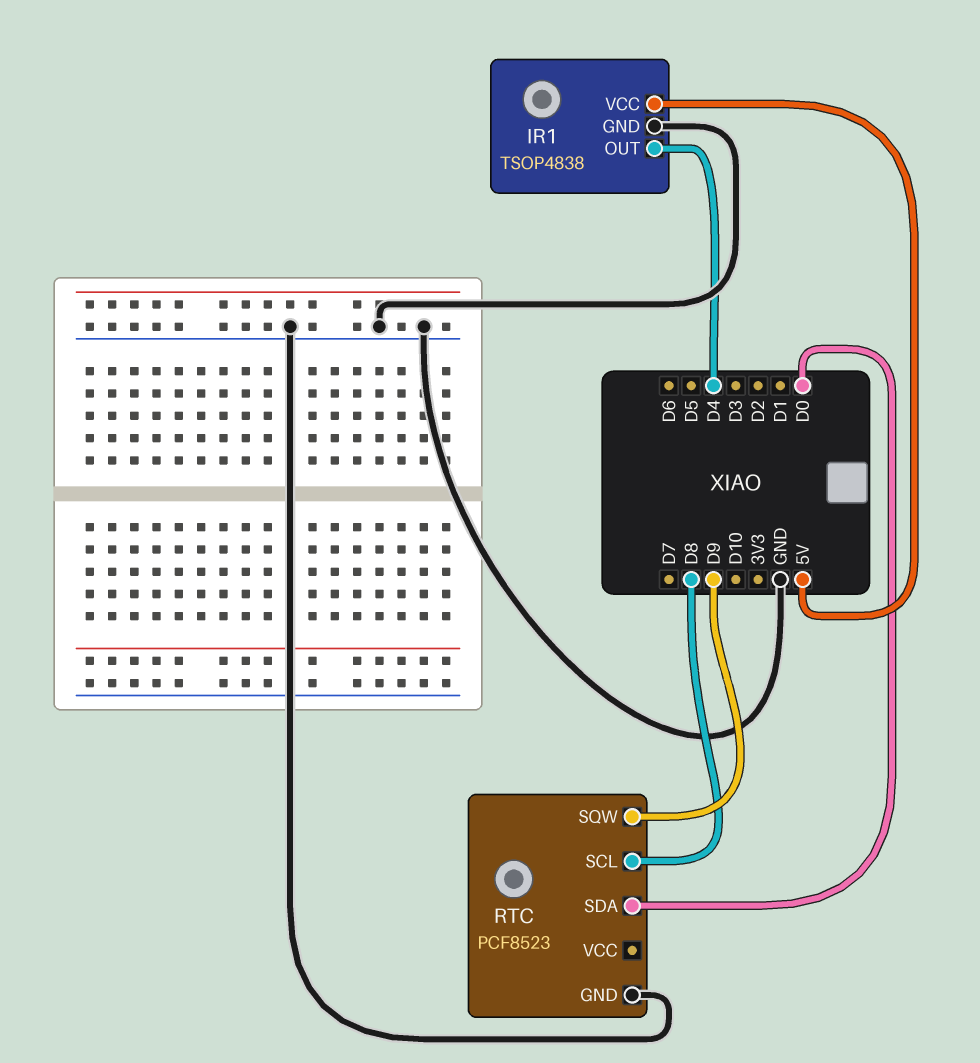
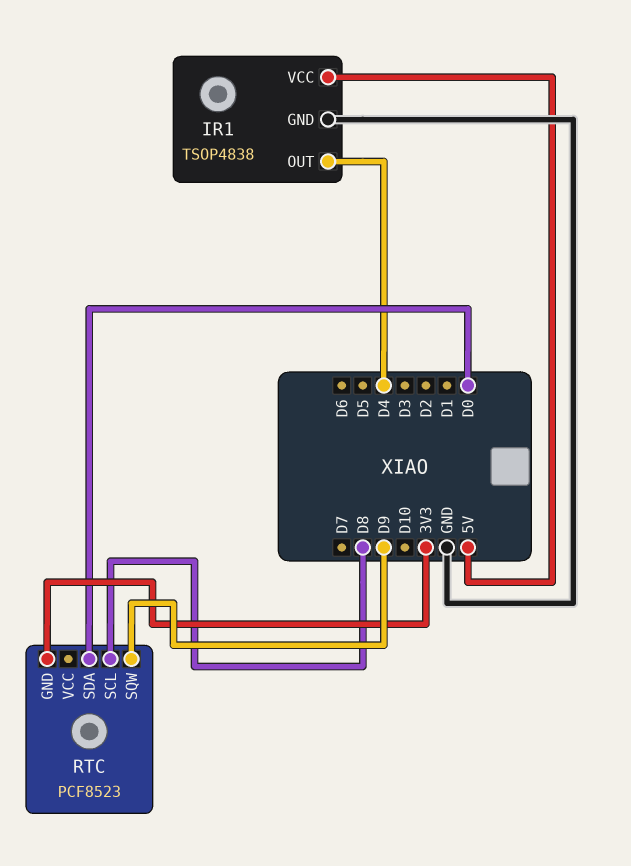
RTC pin GND: GND -> 3V3

